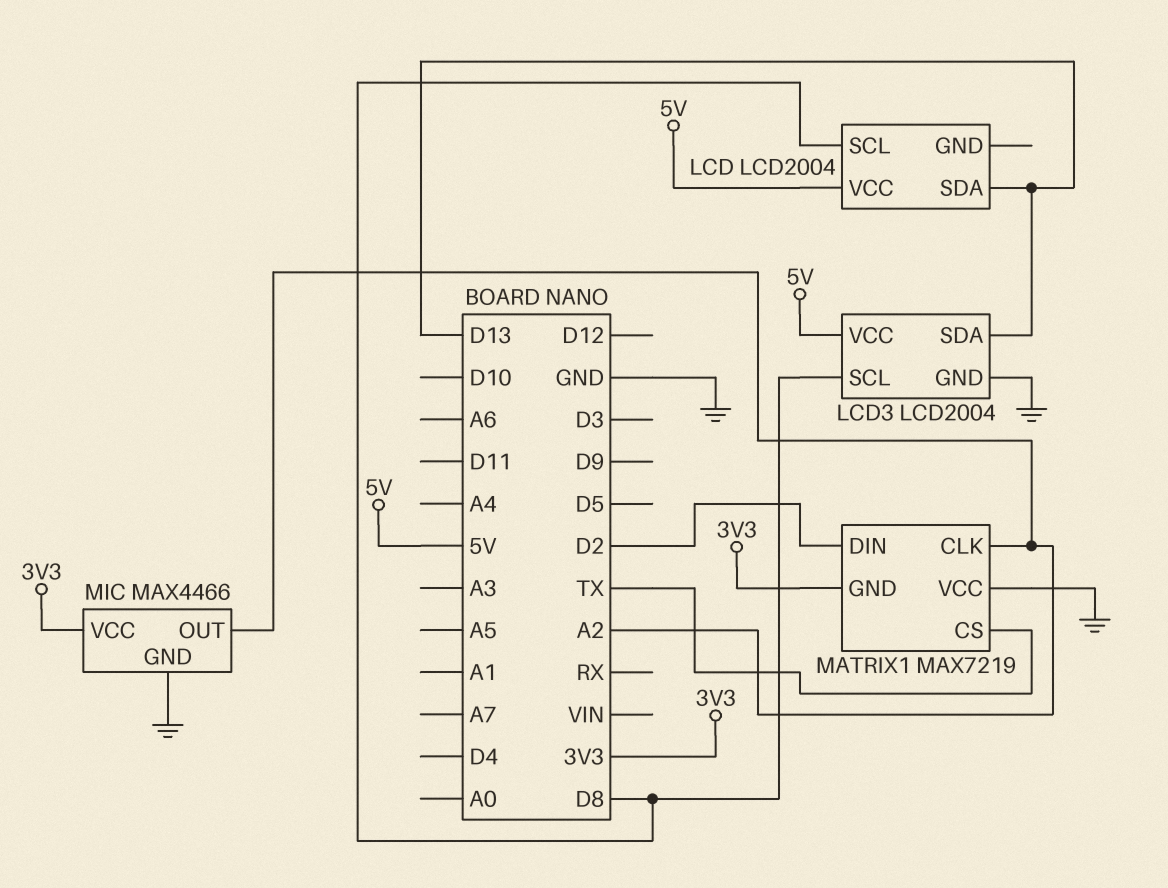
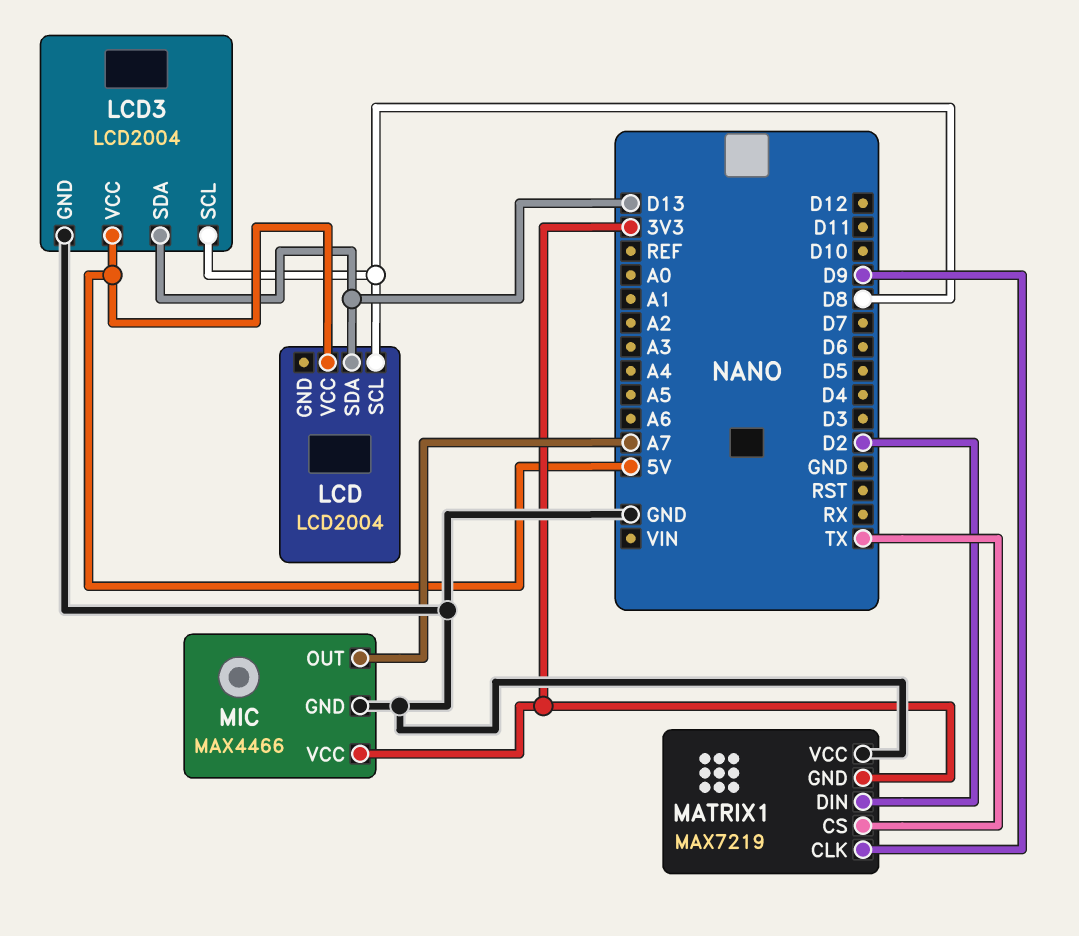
MATRIX1 pin CLK: A2 -> D9
MIC pin OUT: A2 -> A7

